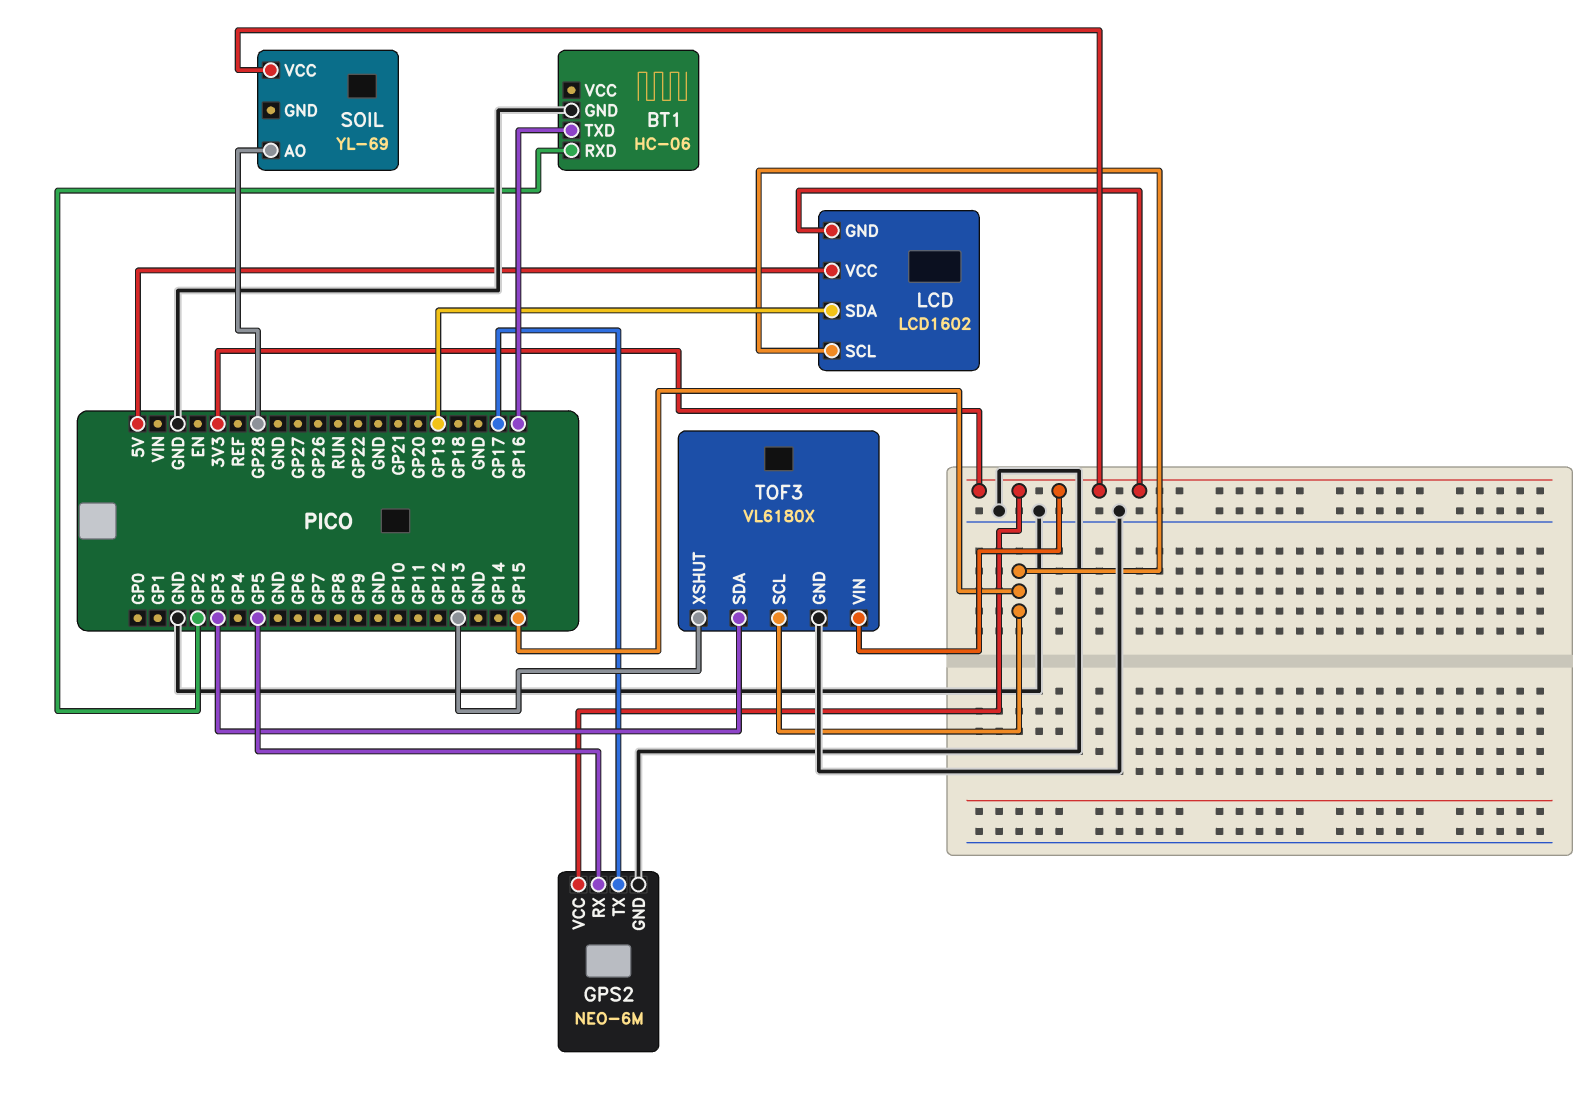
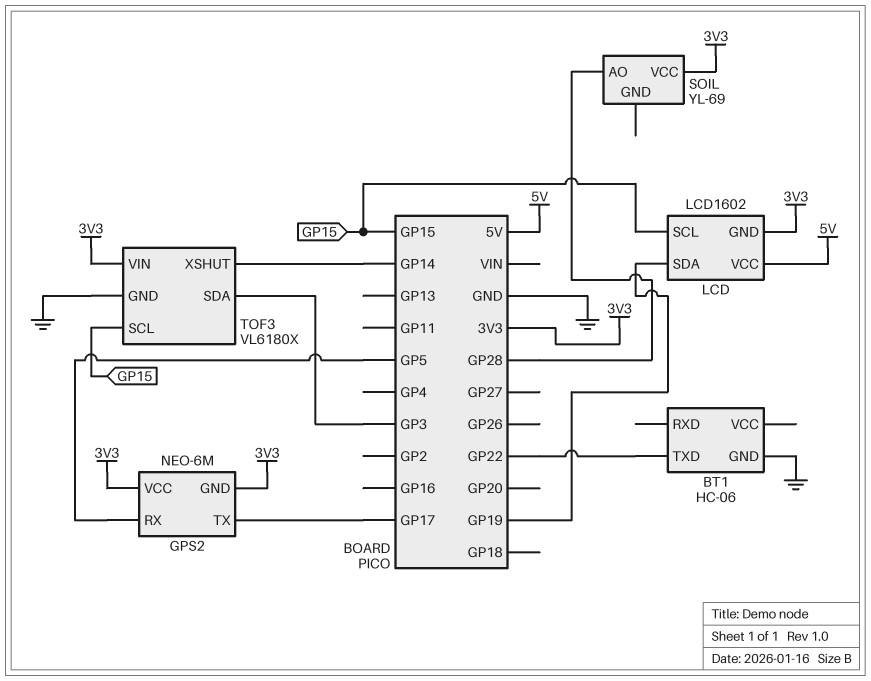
BT1 pin RXD: GP2 -> none
BT1 pin TXD: GP16 -> GP22
GPS2 pin GND: GND -> 3V3
TOF3 pin XSHUT: GP13 -> GP14

